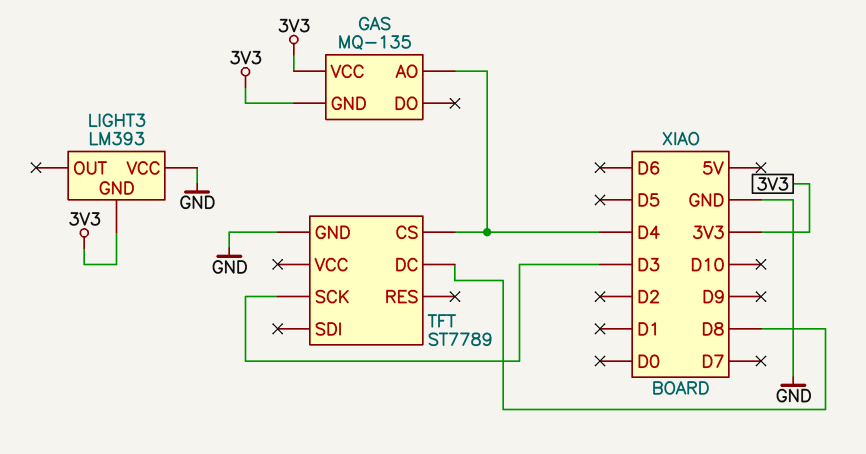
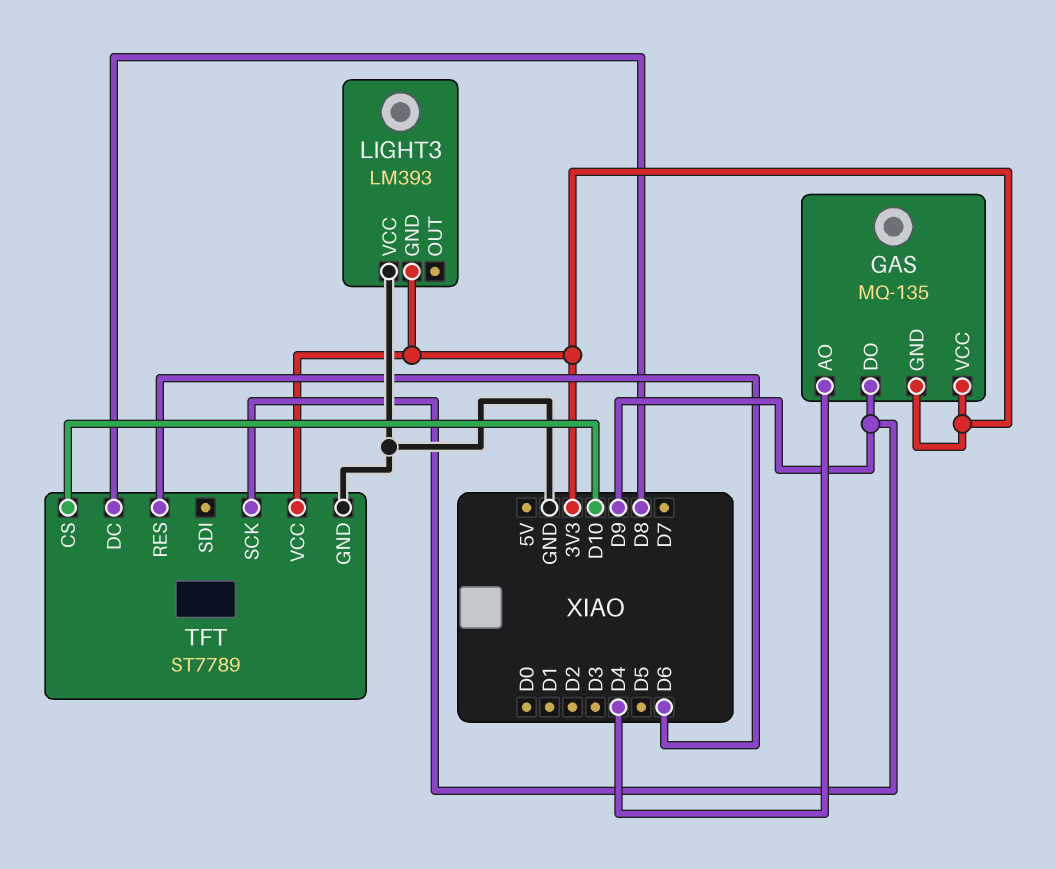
GAS pin DO: none -> D9
TFT pin CS: D4 -> D10
TFT pin RES: none -> D6
TFT pin SCK: D3 -> D9
TFT pin VCC: none -> 3V3

